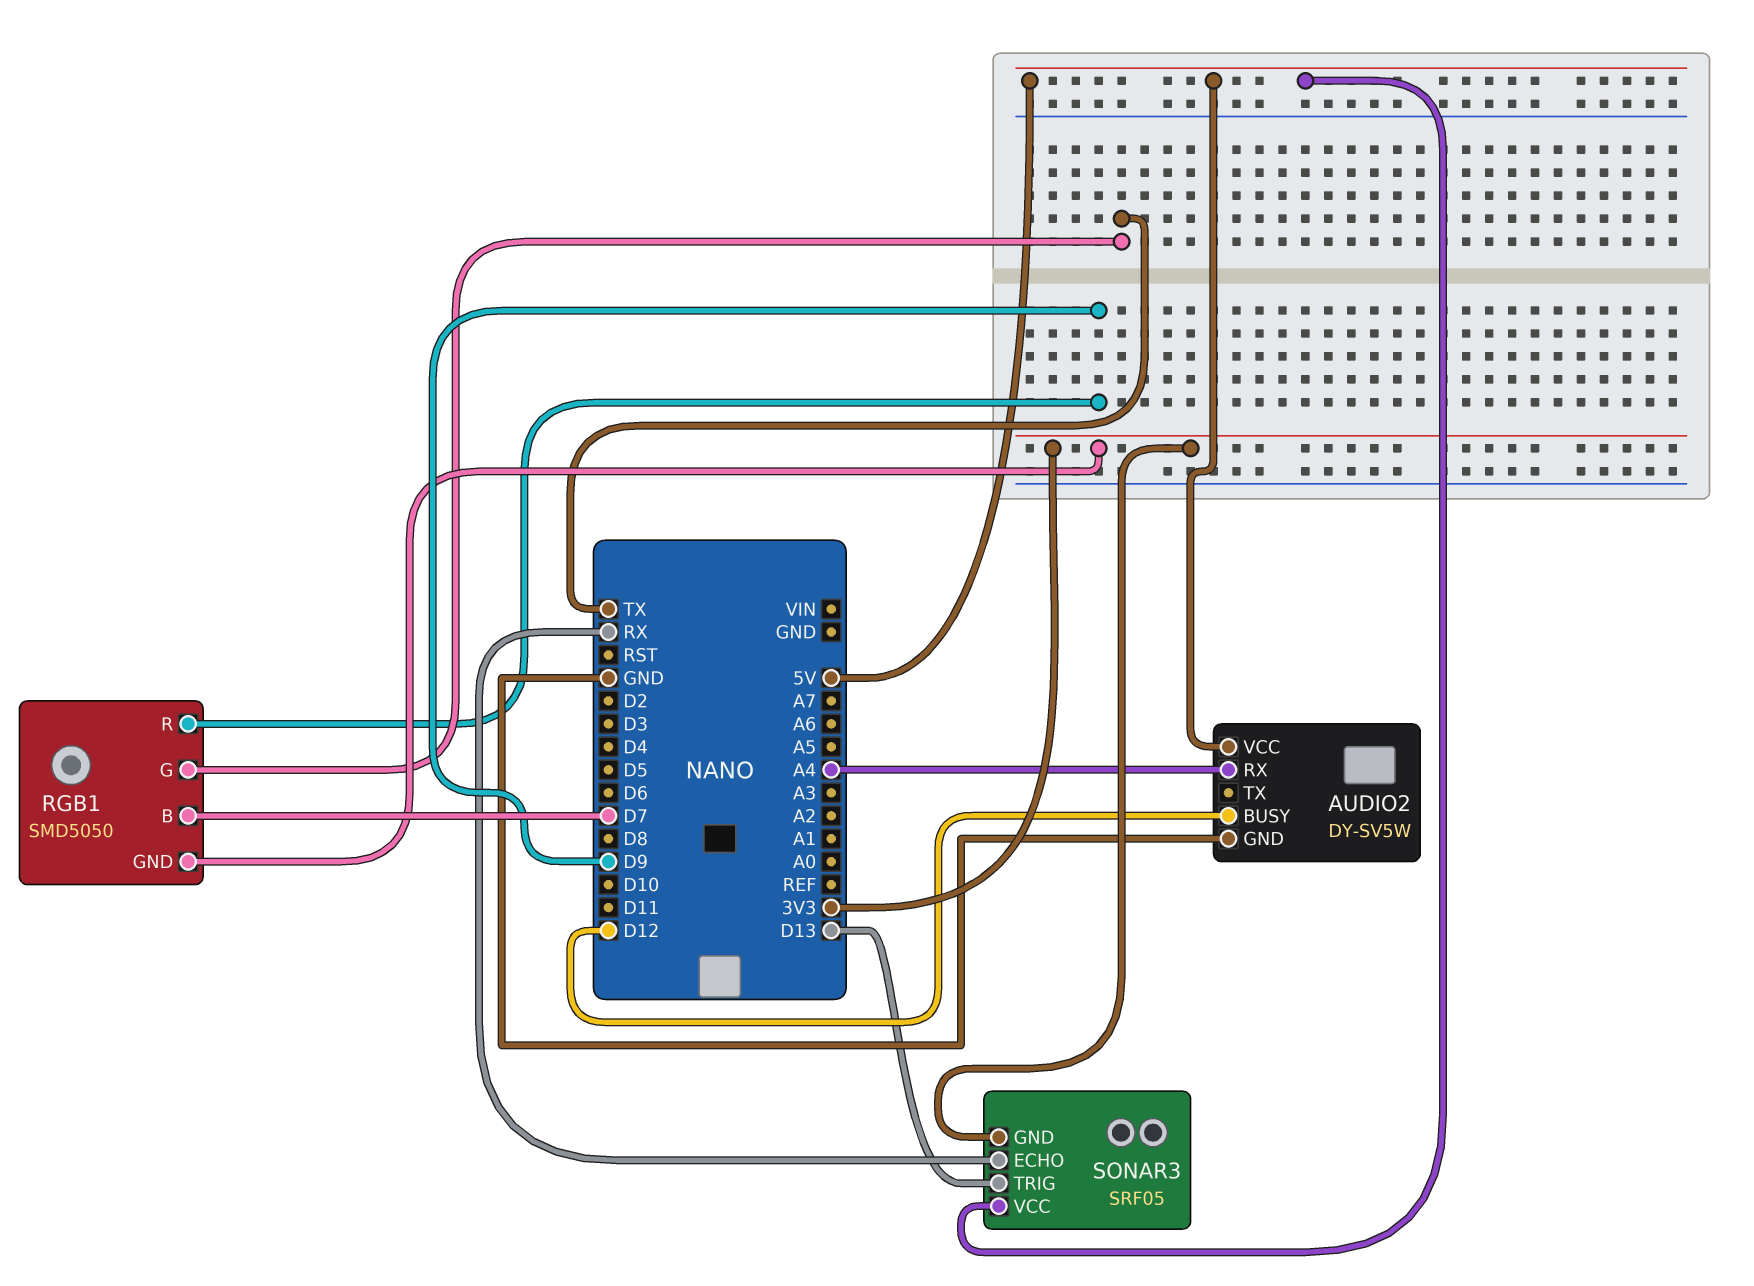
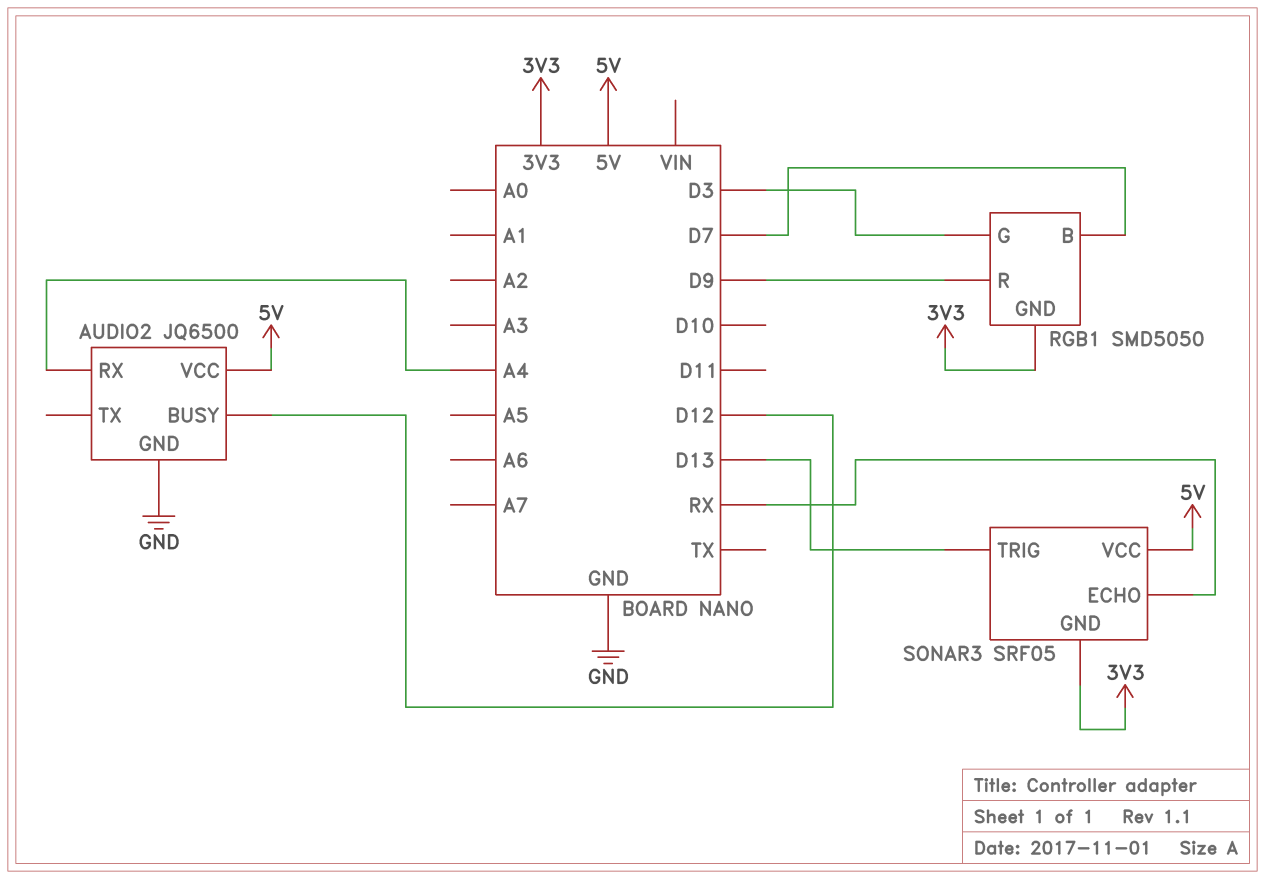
AUDIO2: DY-SV5W -> JQ6500
RGB1 pin G: TX -> D3

